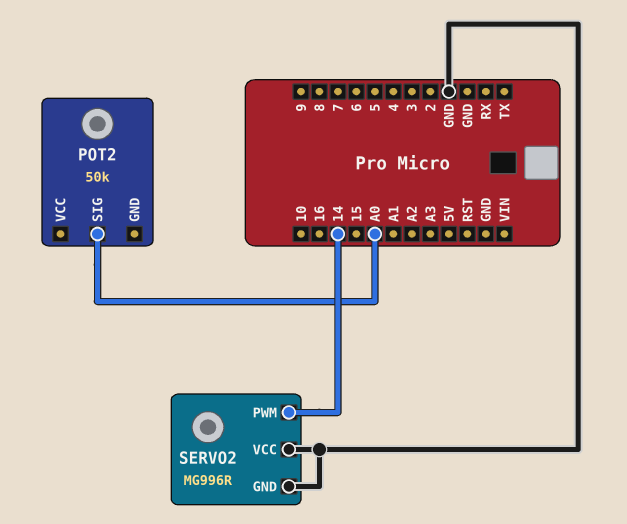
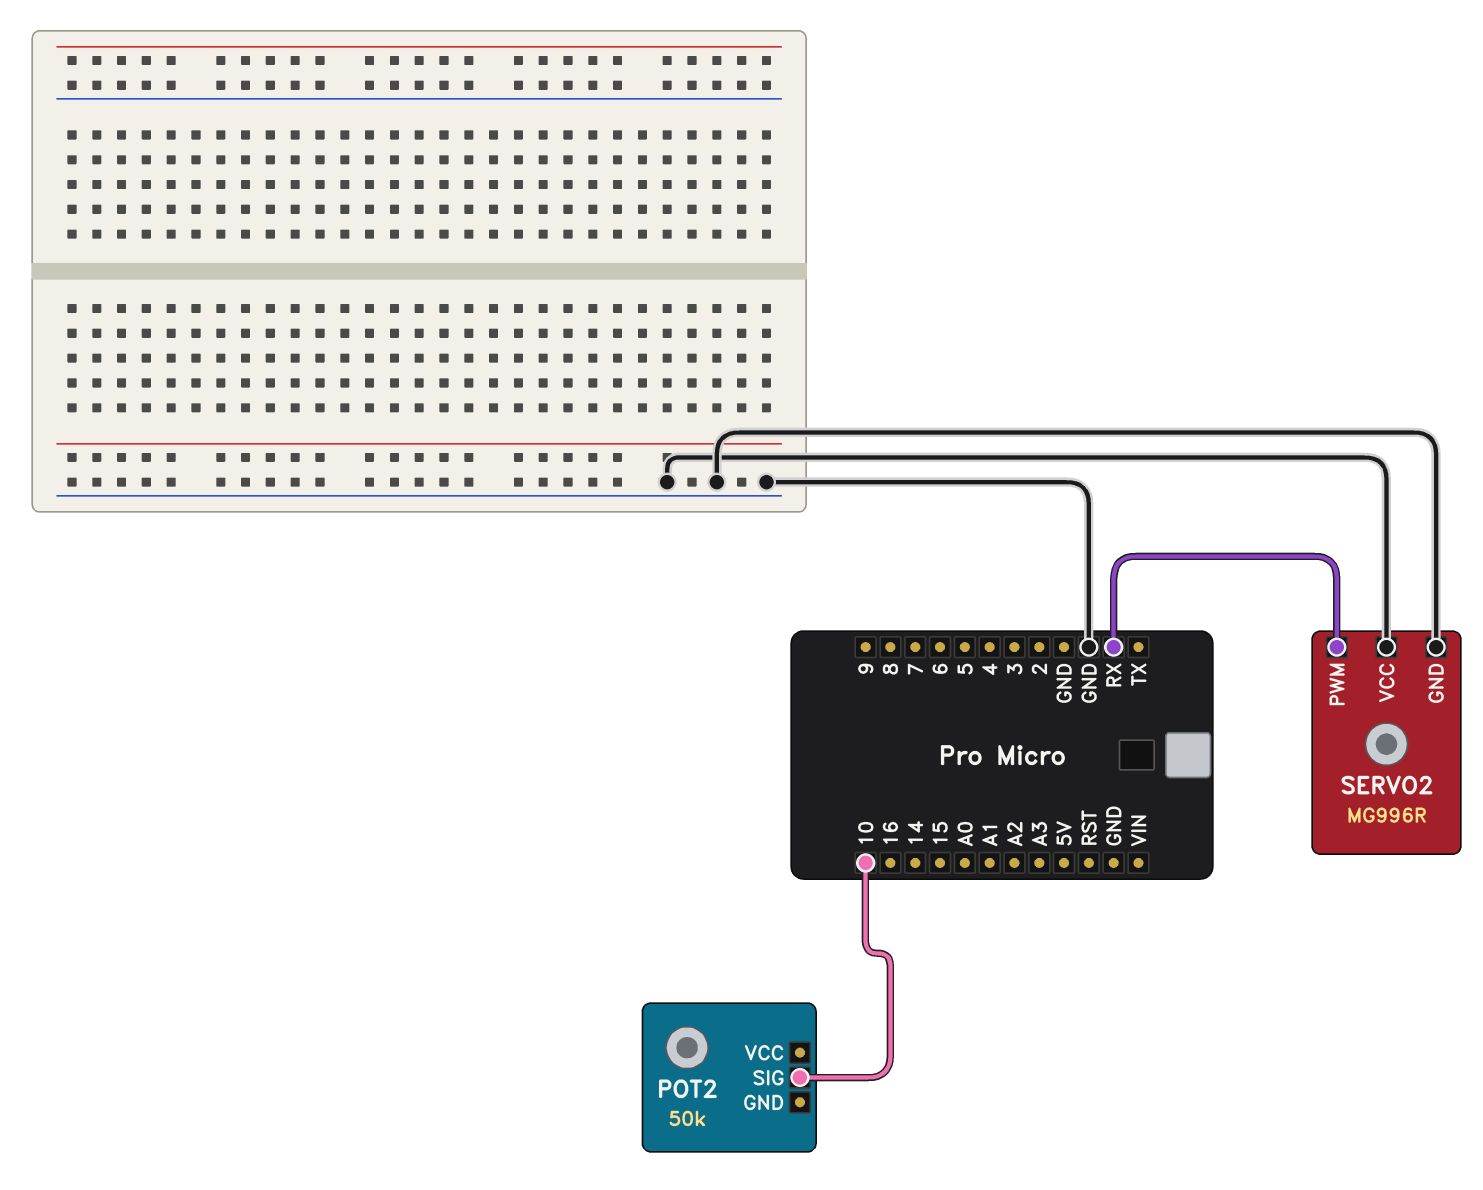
POT2 pin SIG: A0 -> 10
SERVO2 pin PWM: 14 -> RX

